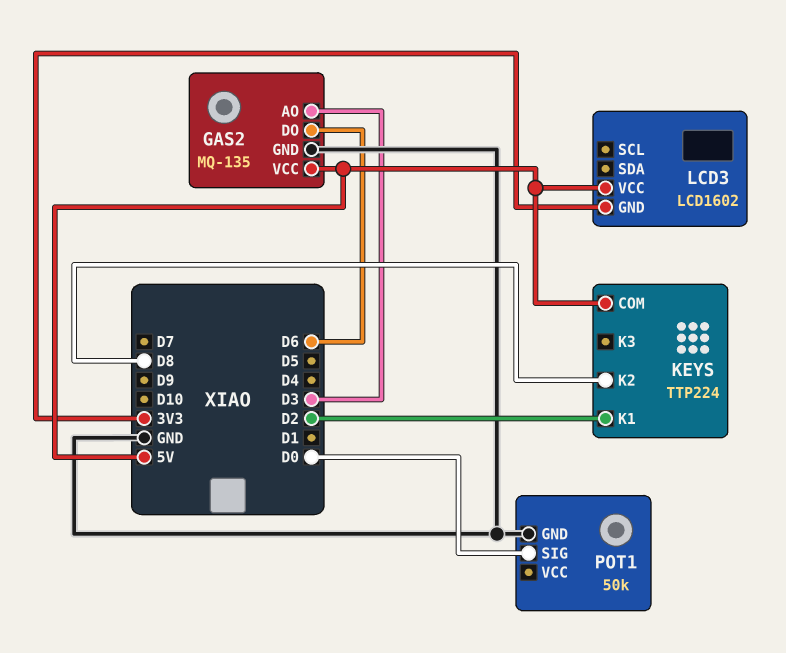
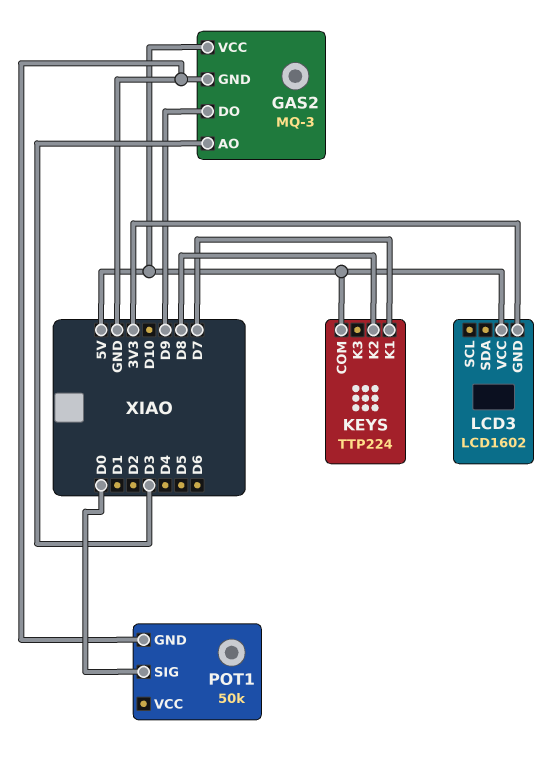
GAS2: MQ-135 -> MQ-3
GAS2 pin DO: D6 -> D9
KEYS pin K1: D2 -> D7

